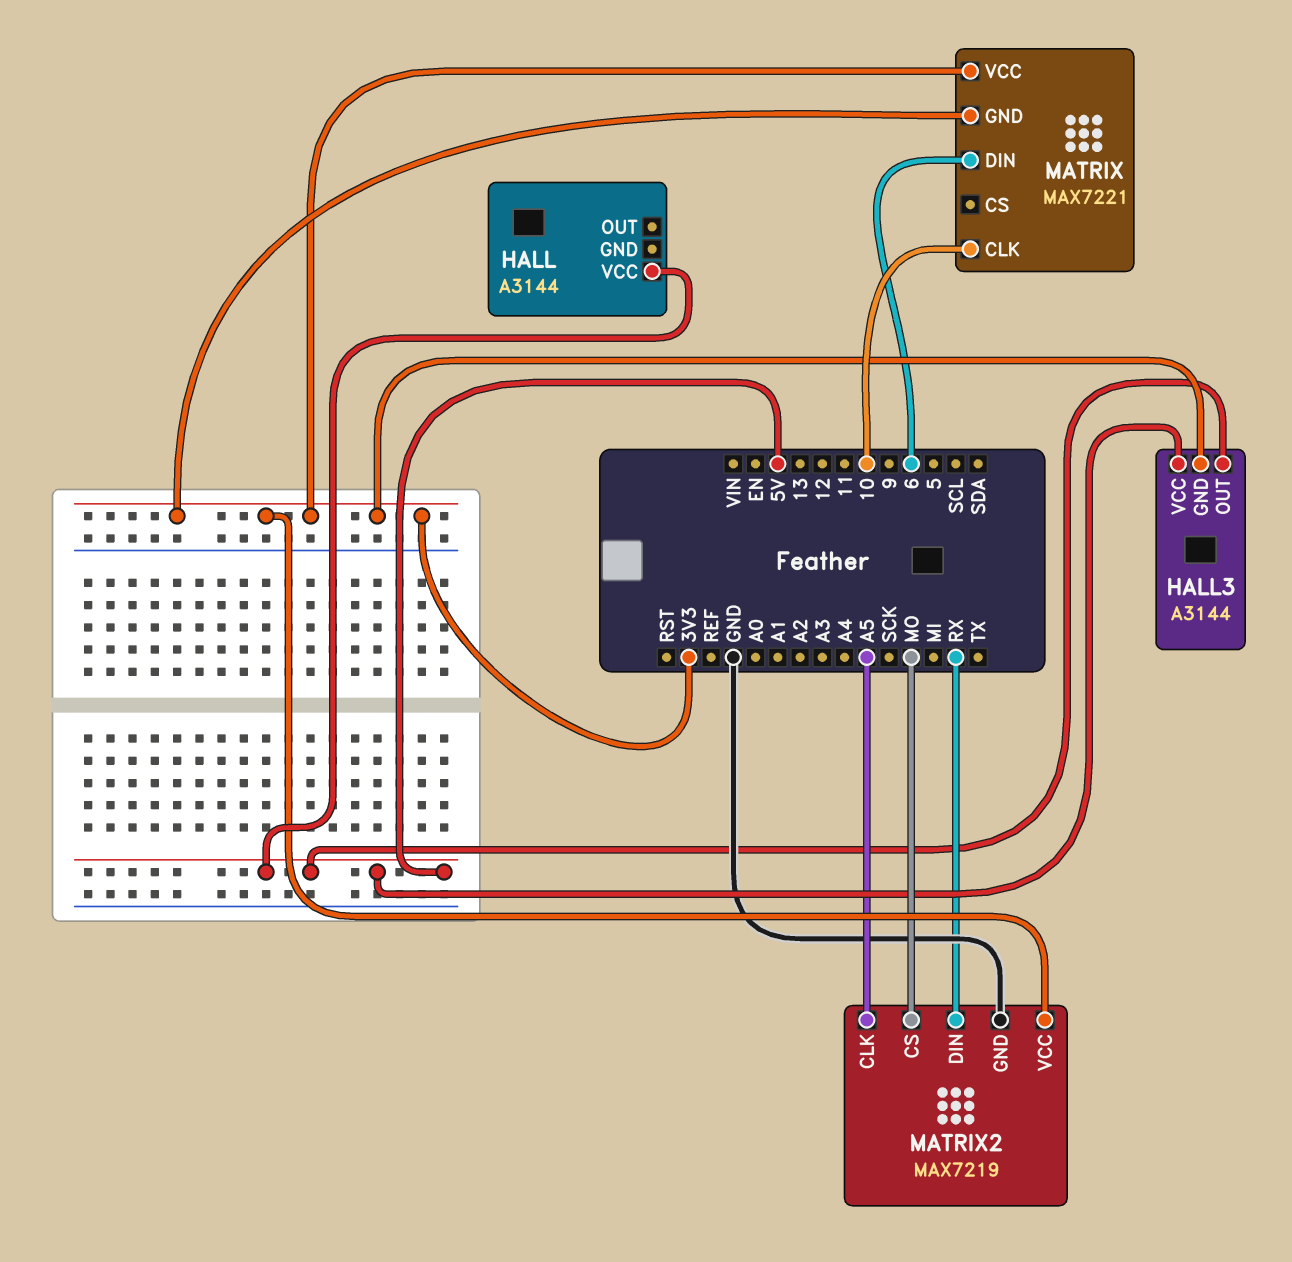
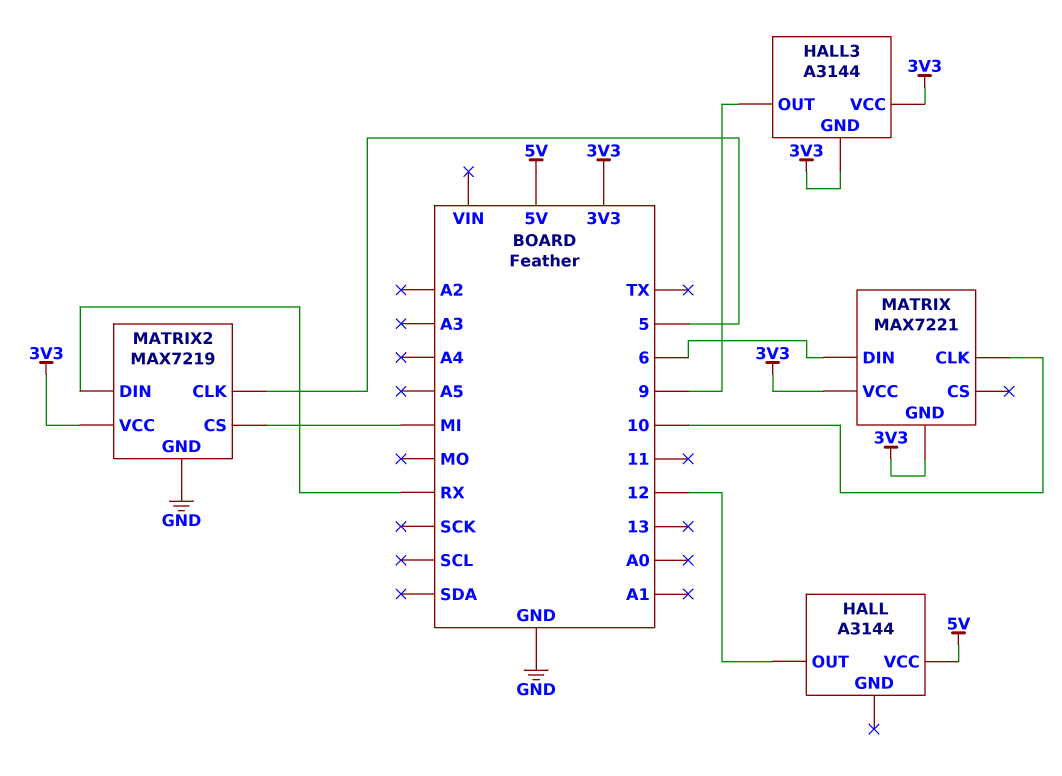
HALL pin OUT: none -> 12
HALL3 pin OUT: 5V -> 9
HALL3 pin VCC: 5V -> 3V3
MATRIX2 pin CLK: A5 -> 5
MATRIX2 pin CS: MO -> MI

